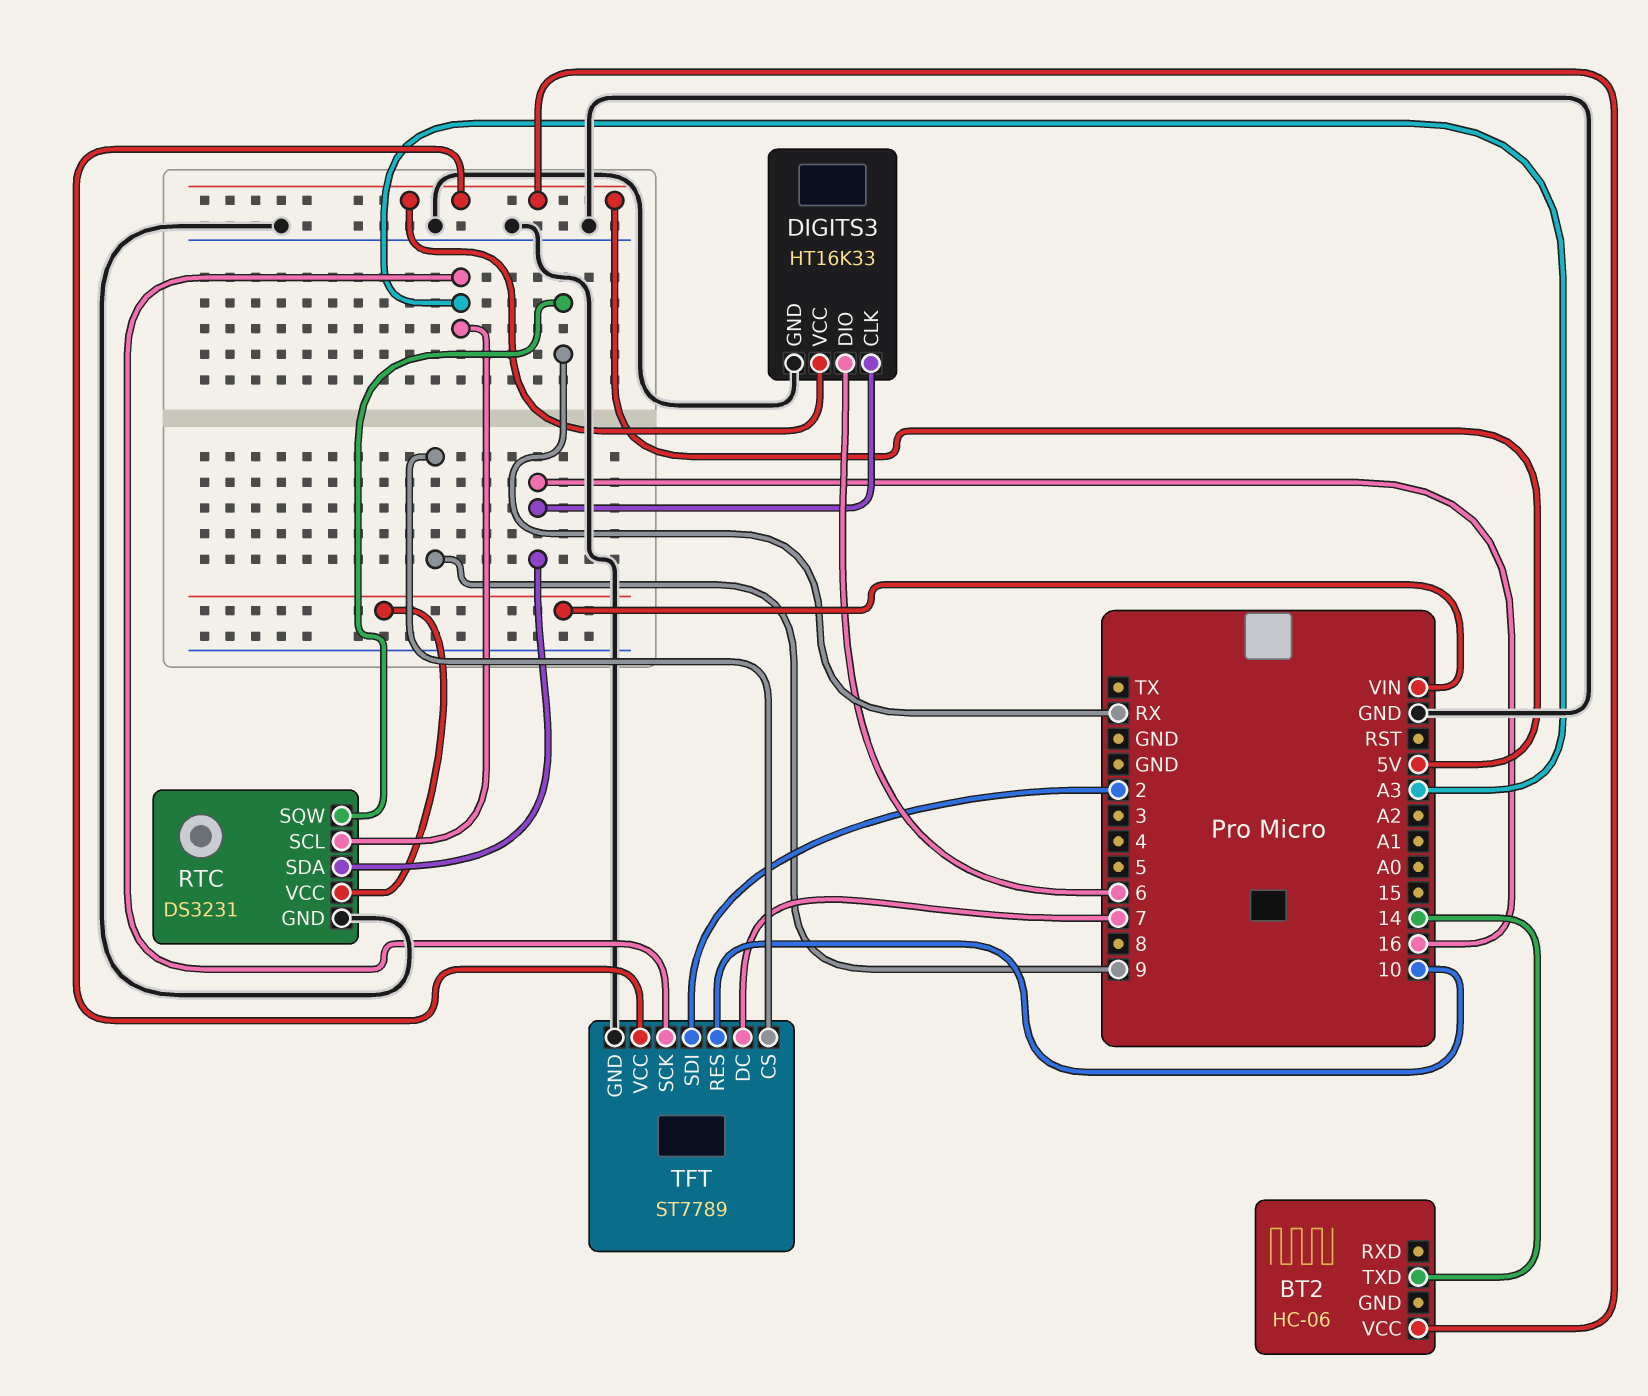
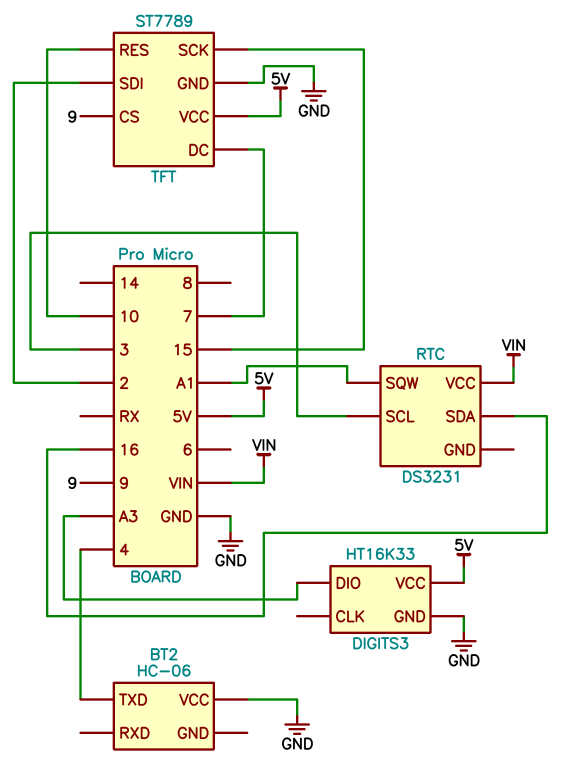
BT2 pin TXD: 14 -> 4
BT2 pin VCC: 5V -> GND
DIGITS3 pin CLK: 16 -> none
DIGITS3 pin DIO: 6 -> A3
RTC pin GND: GND -> none
RTC pin SCL: A3 -> 3
RTC pin SQW: RX -> A1
TFT pin SCK: A3 -> 15

